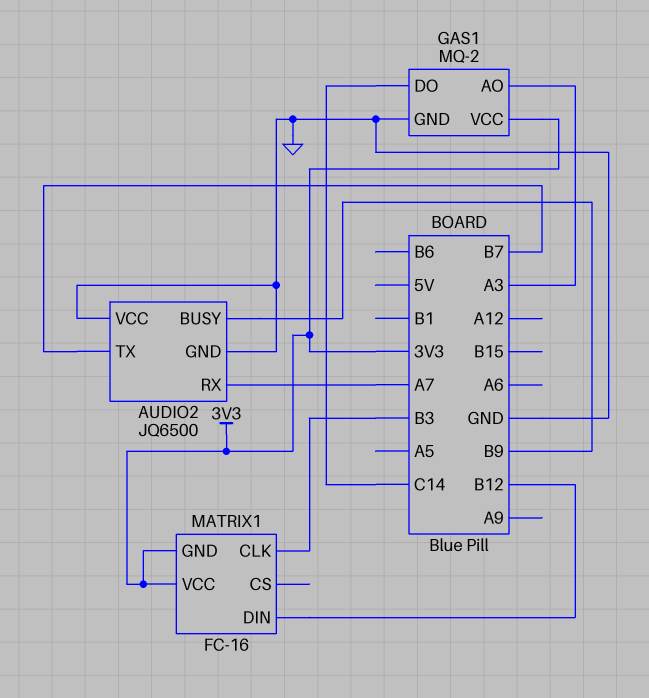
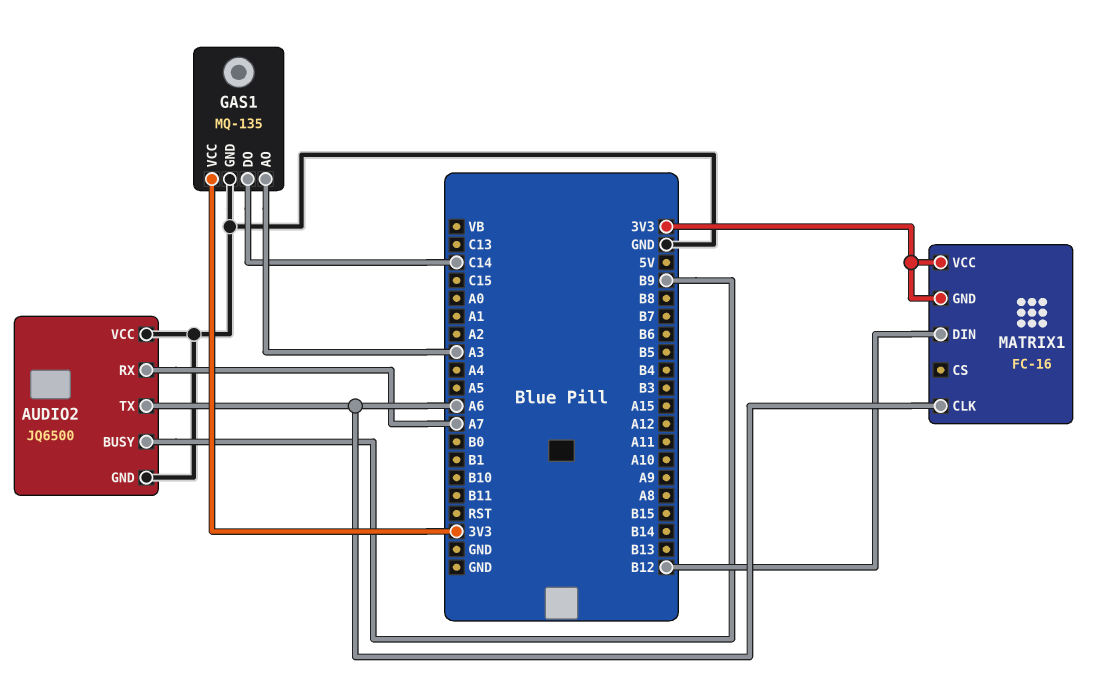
AUDIO2 pin TX: B7 -> A6
GAS1: MQ-2 -> MQ-135
MATRIX1 pin CLK: B3 -> A6

